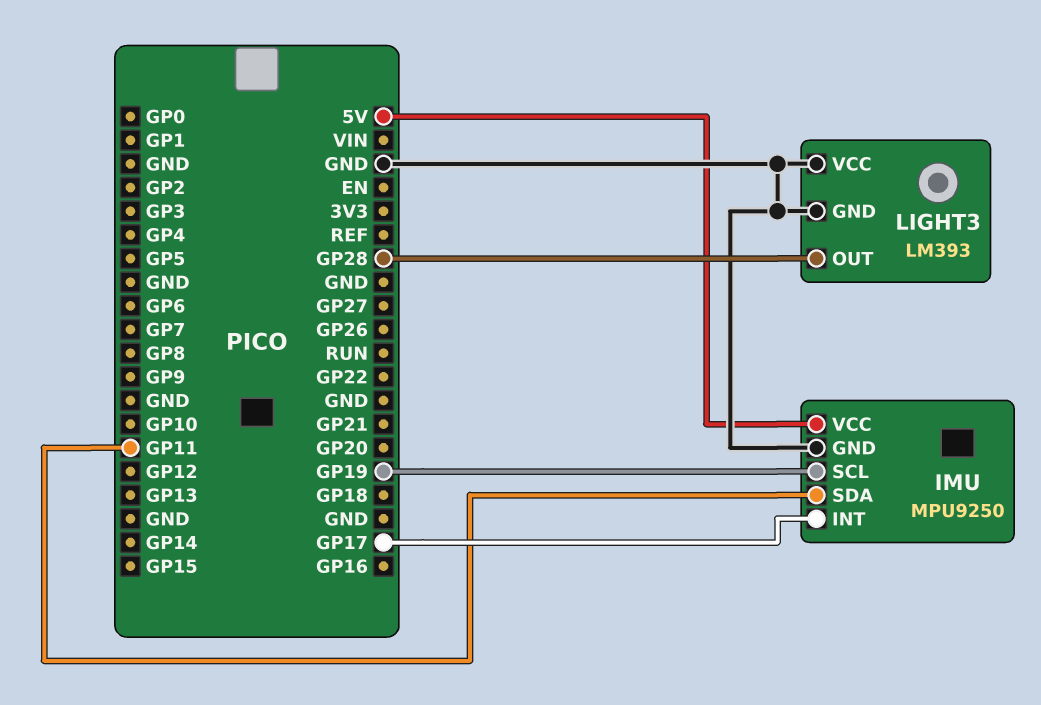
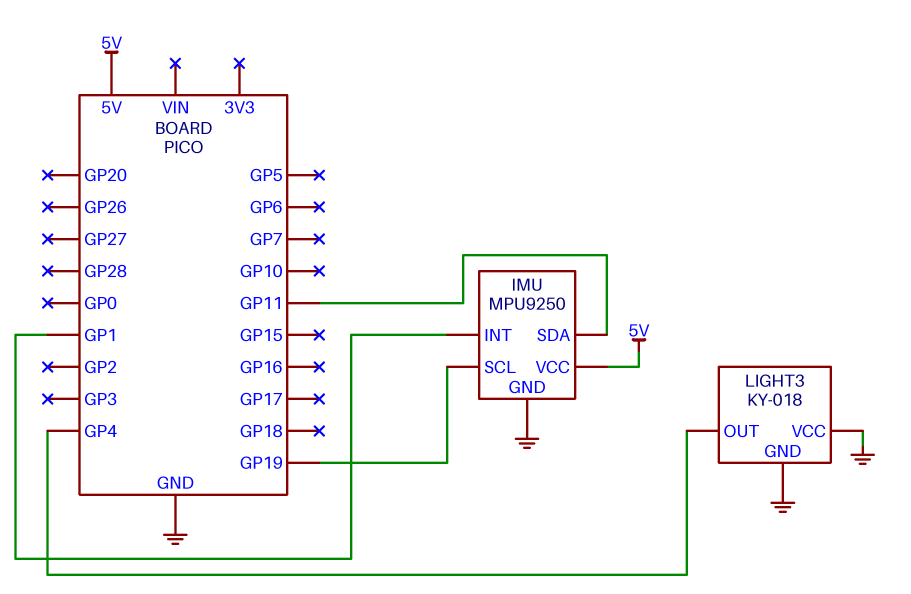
IMU pin INT: GP17 -> GP1
LIGHT3: LM393 -> KY-018
LIGHT3 pin OUT: GP28 -> GP4

